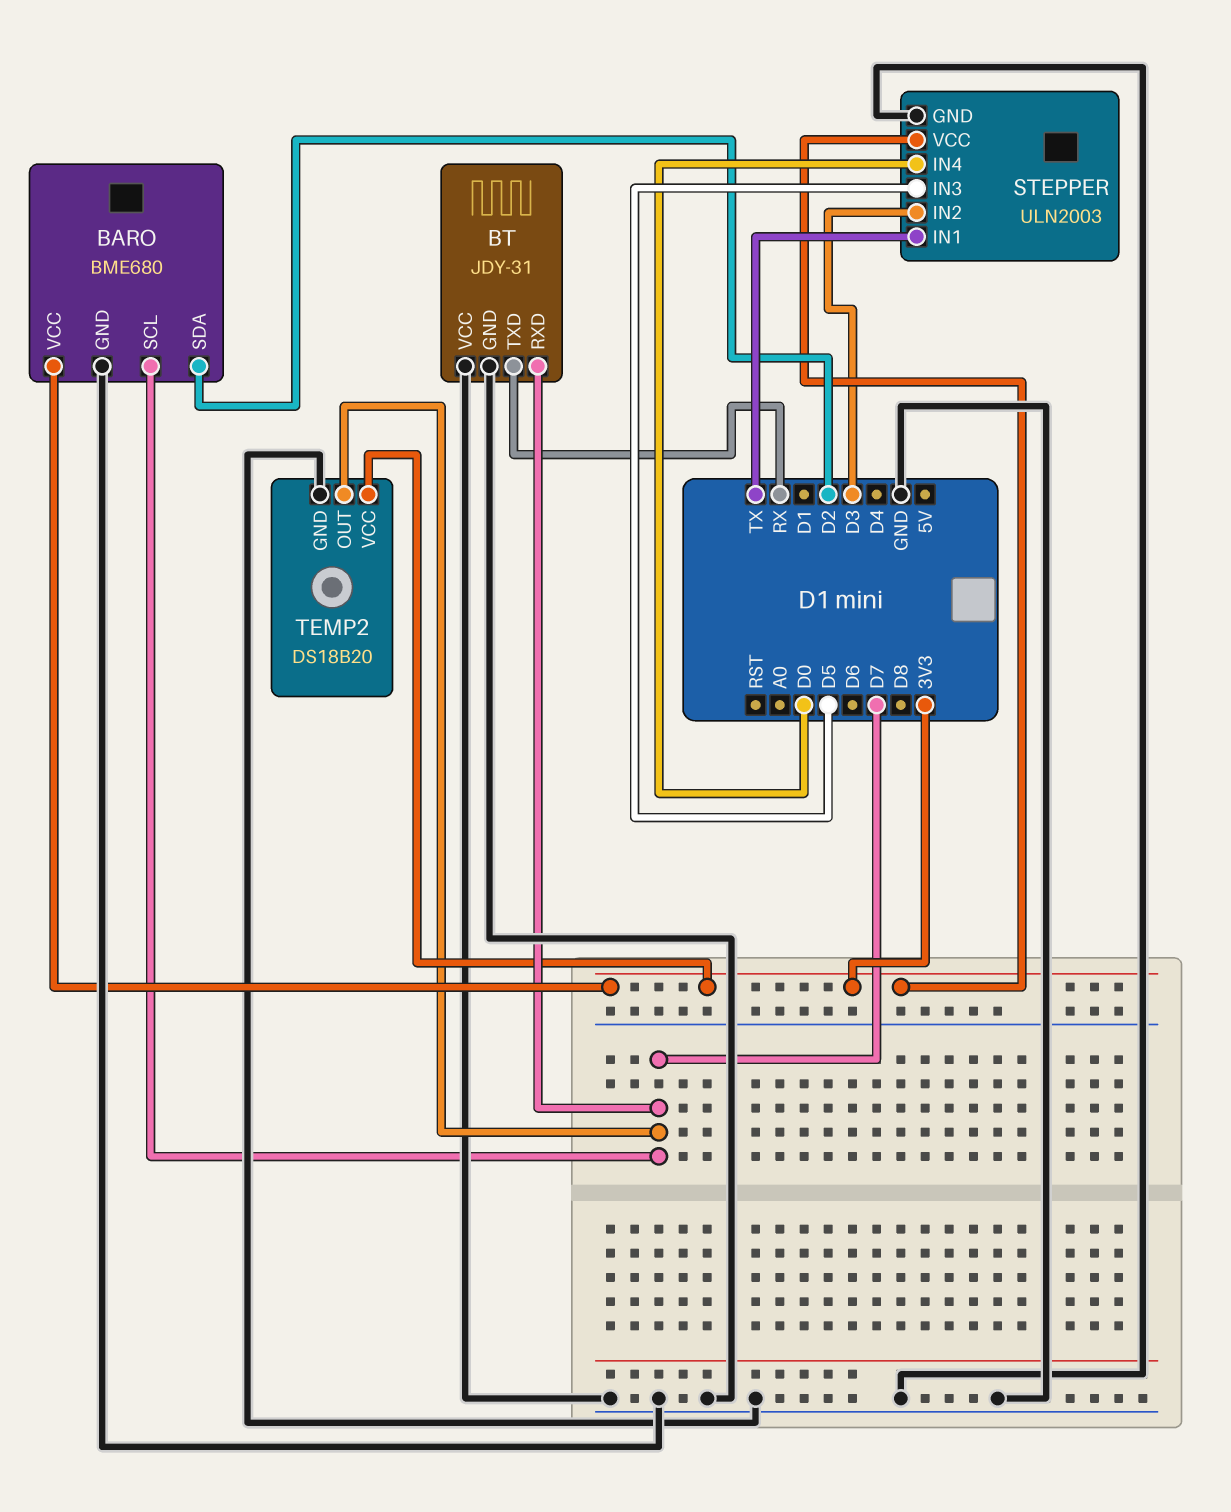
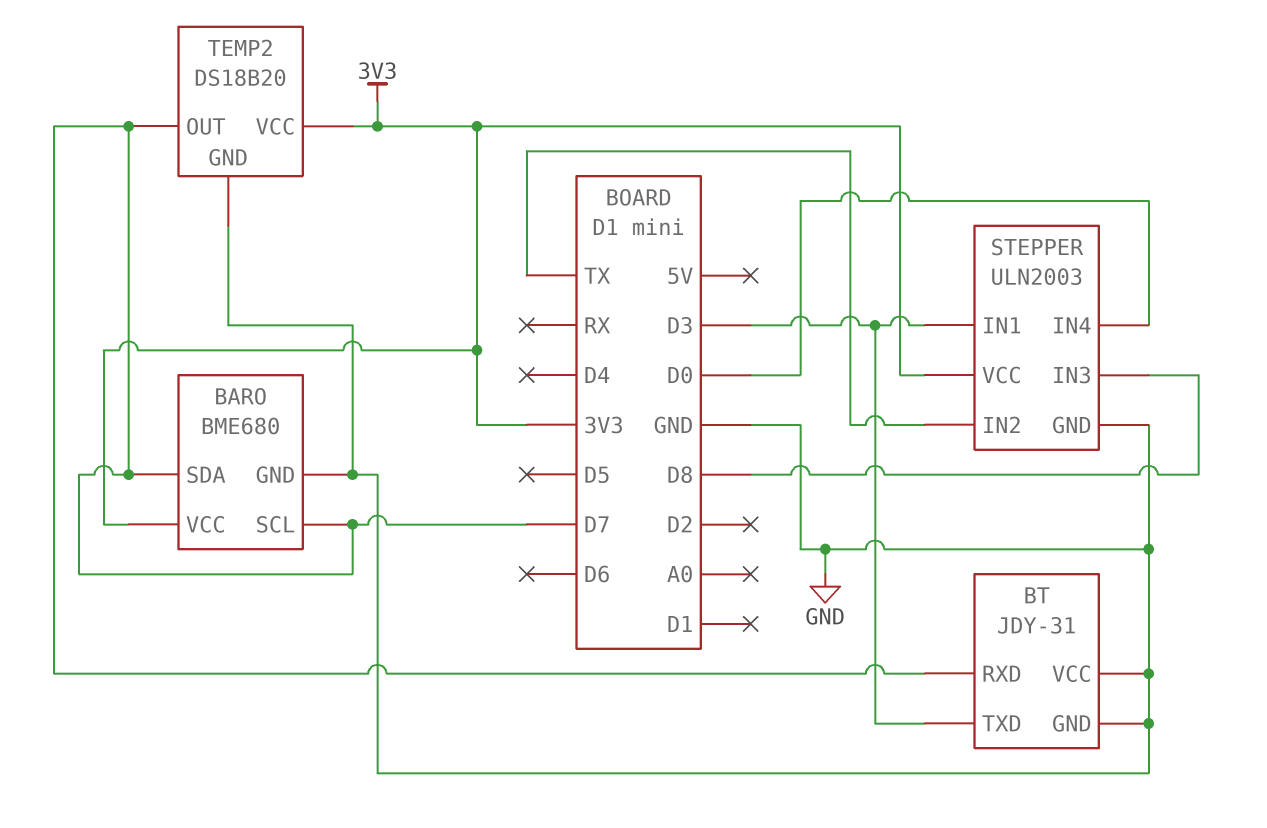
BARO pin SDA: D2 -> D7
BT pin TXD: RX -> D3
STEPPER pin IN1: TX -> D3
STEPPER pin IN2: D3 -> TX
STEPPER pin IN3: D5 -> D8

